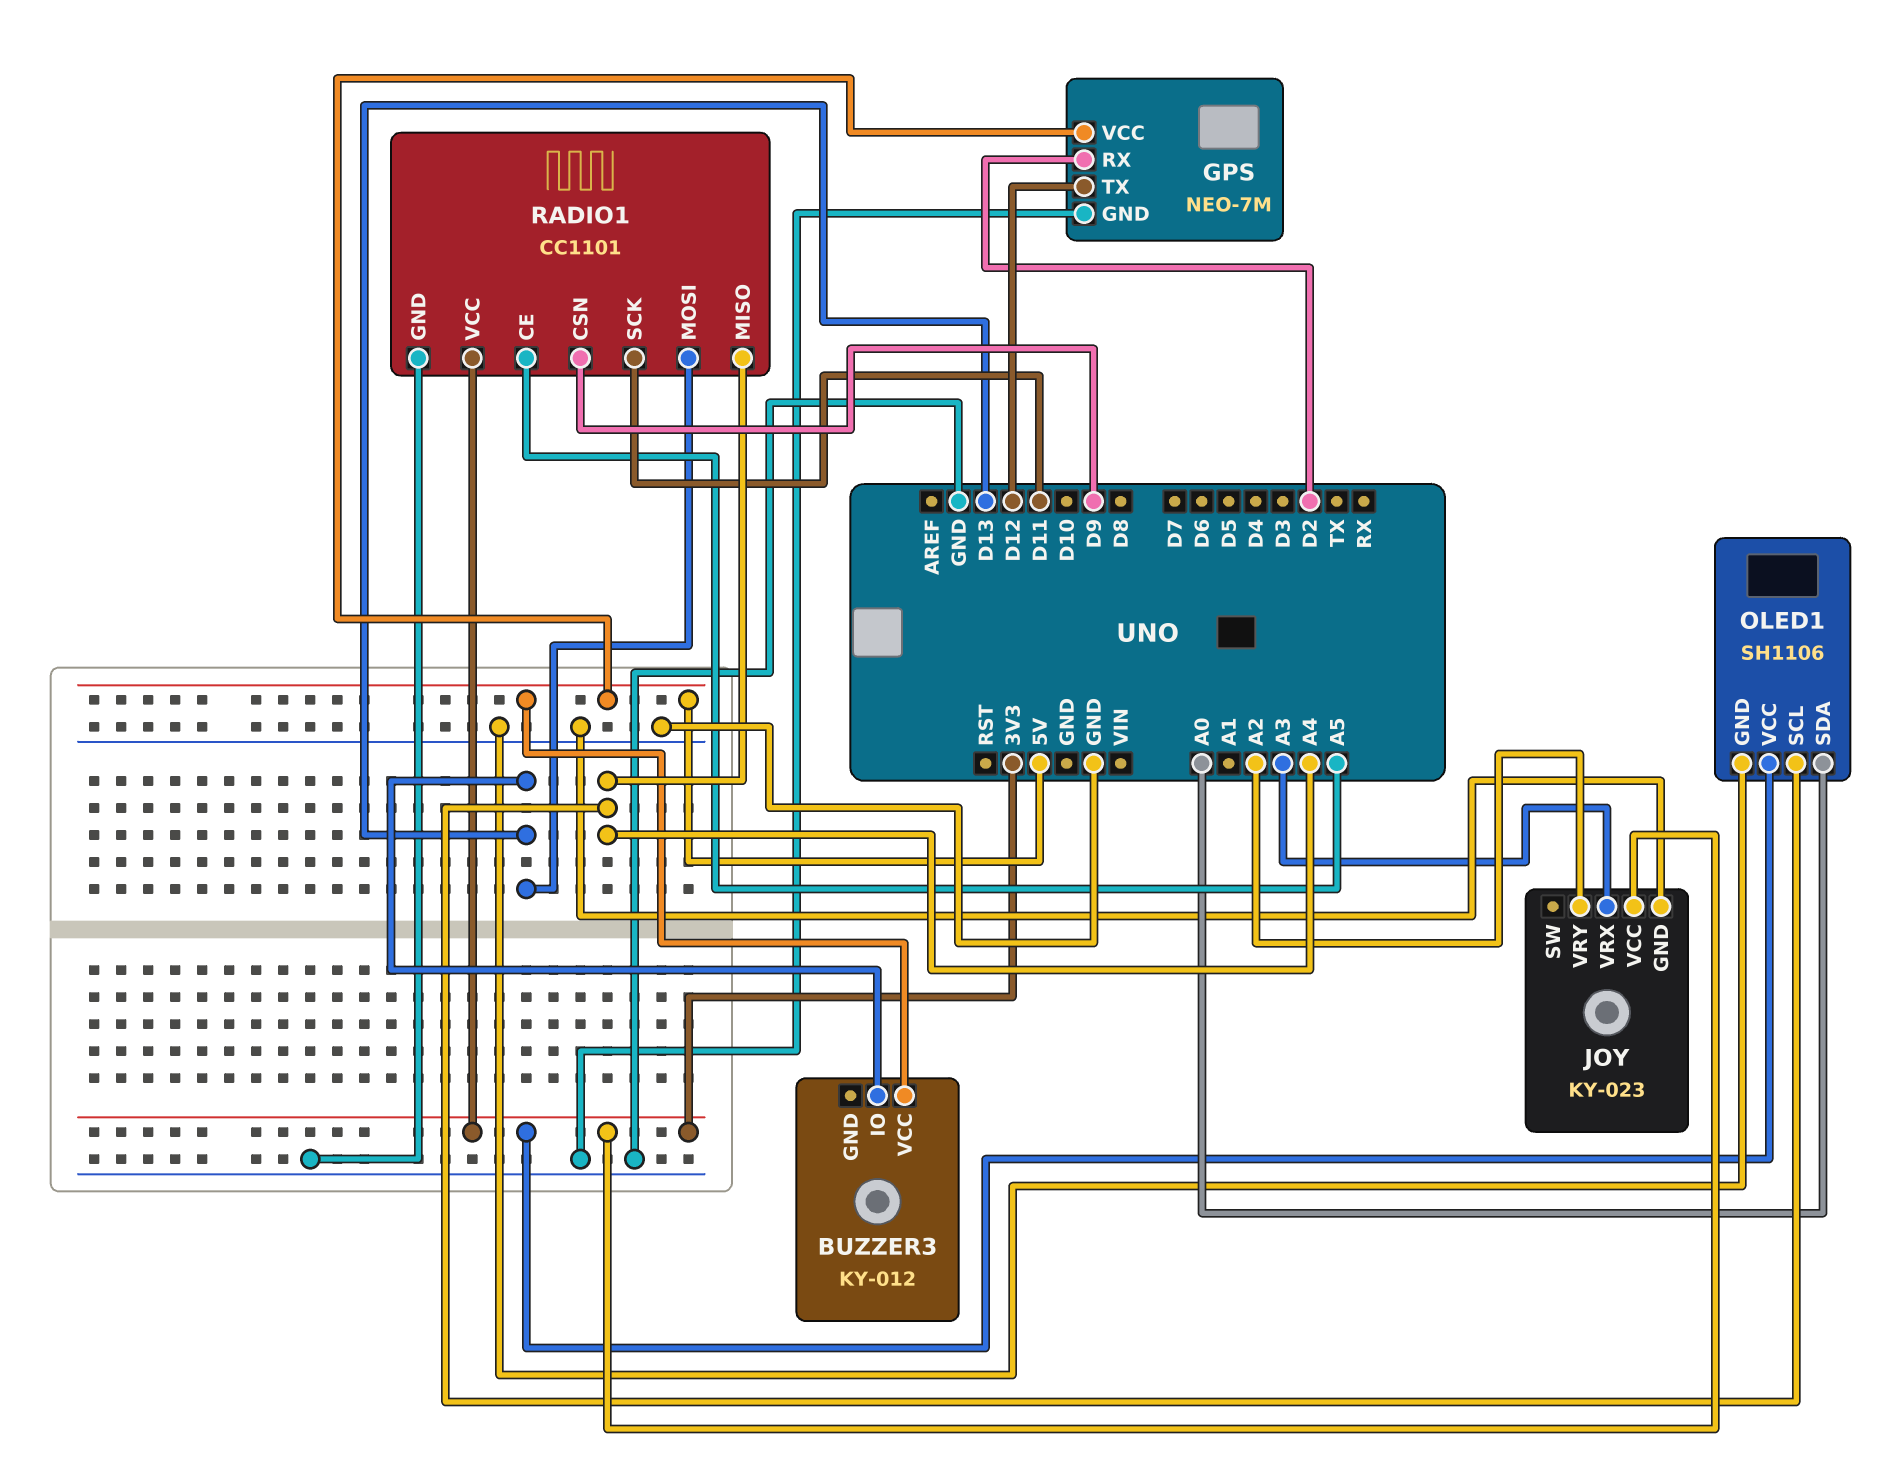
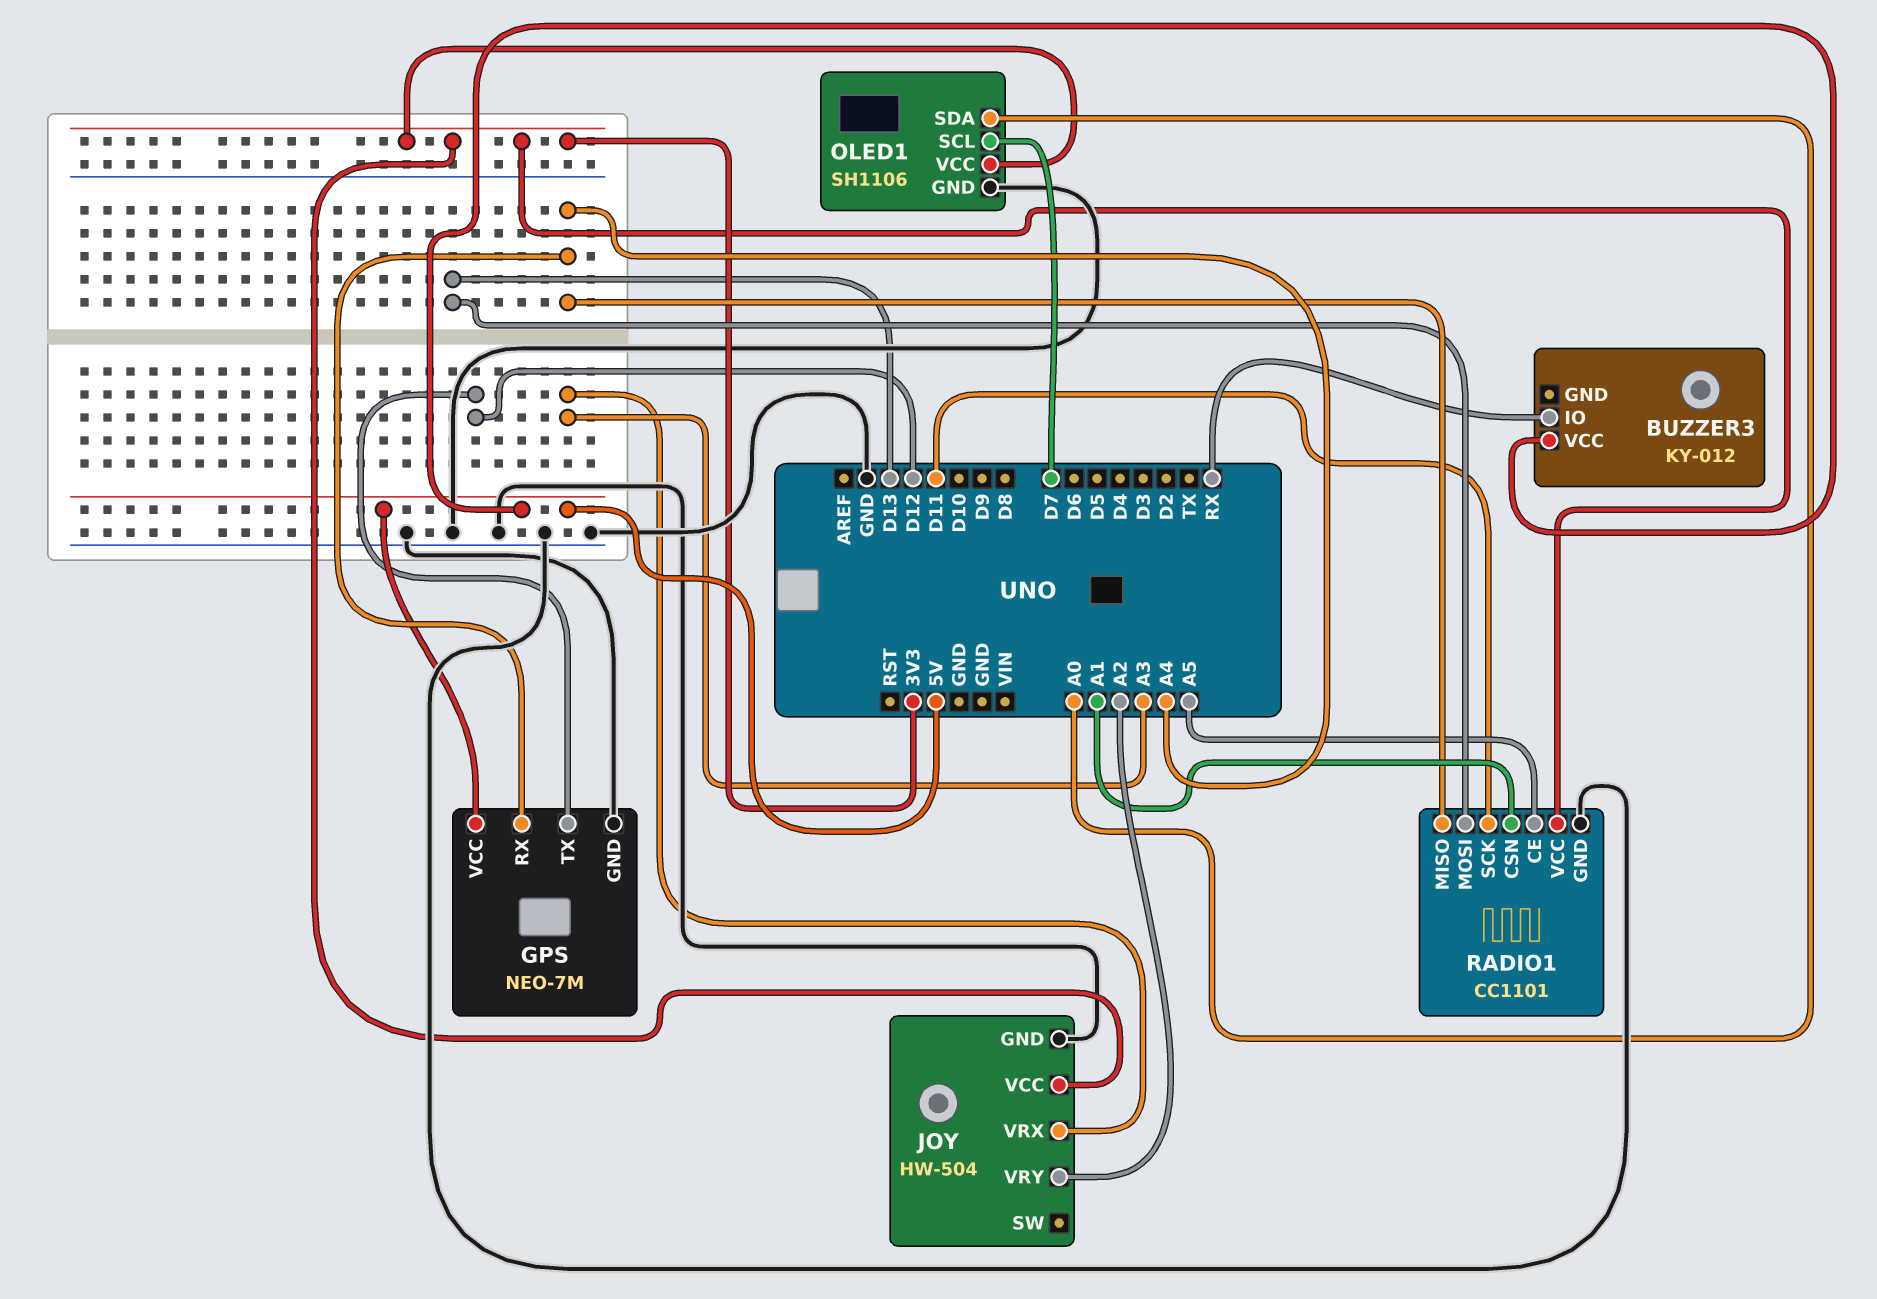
BUZZER3 pin IO: D13 -> RX
GPS pin RX: D2 -> A4
JOY: KY-023 -> HW-504
OLED1 pin SCL: A4 -> D7
RADIO1 pin CSN: D9 -> A1

